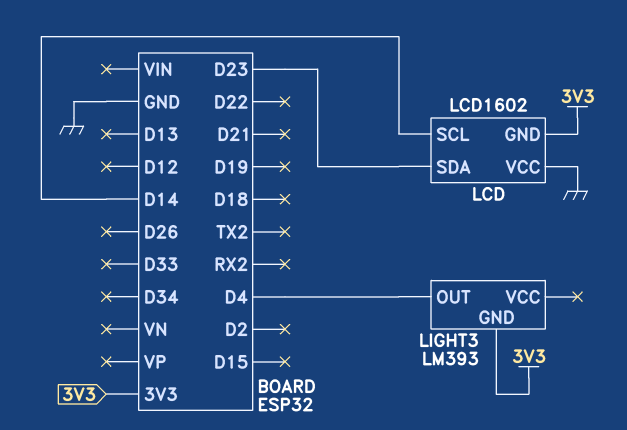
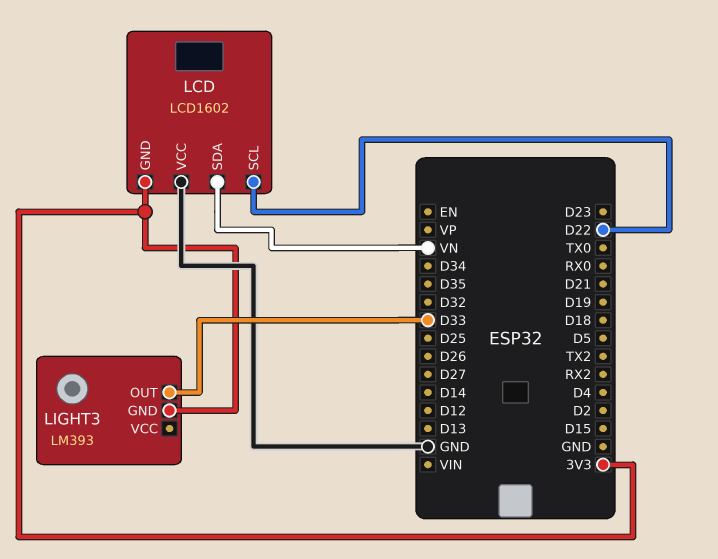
LCD pin SCL: D14 -> D22
LCD pin SDA: D23 -> VN
LIGHT3 pin OUT: D4 -> D33

